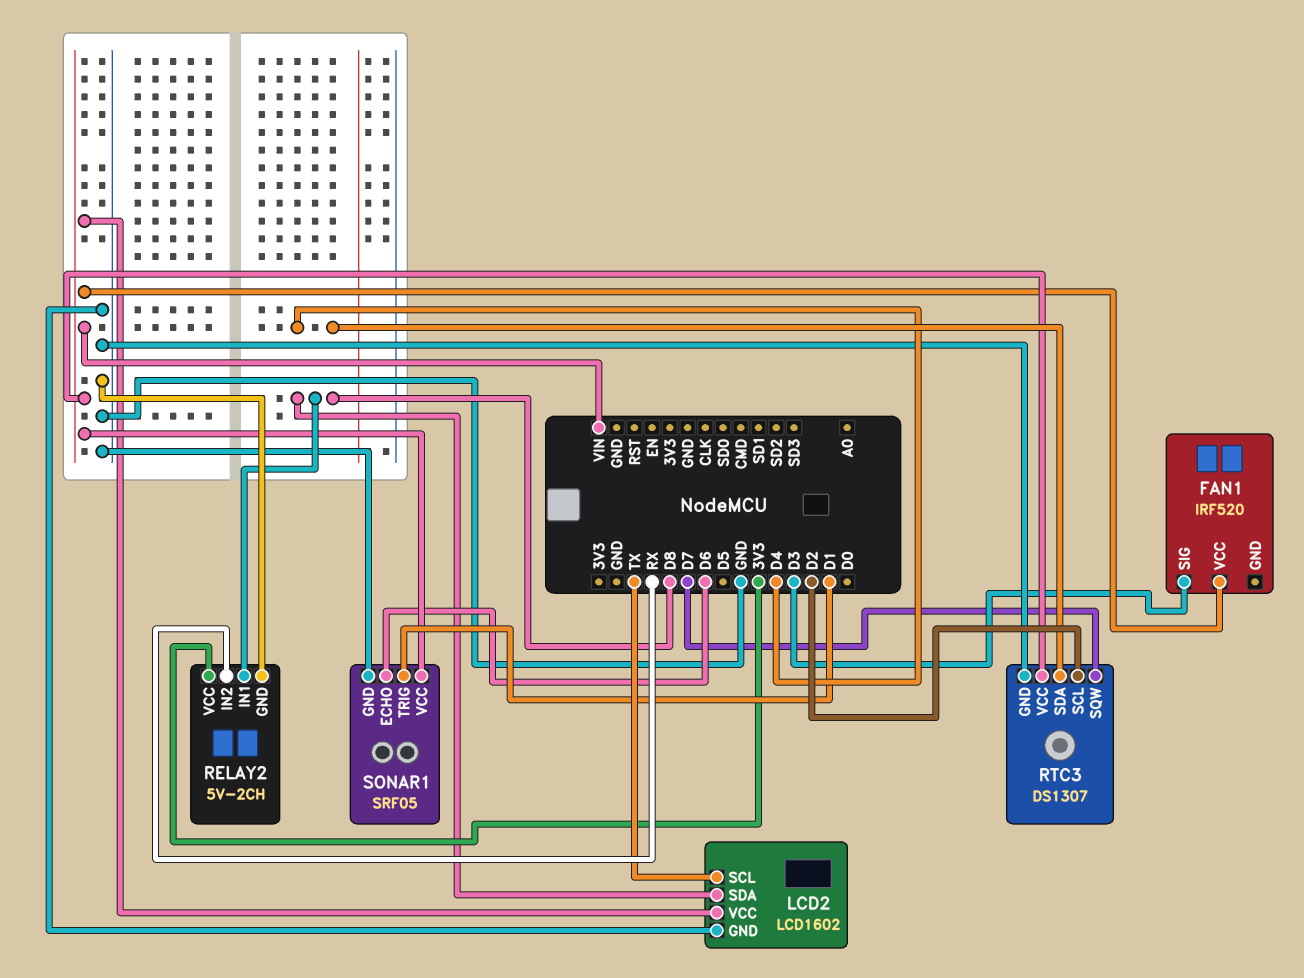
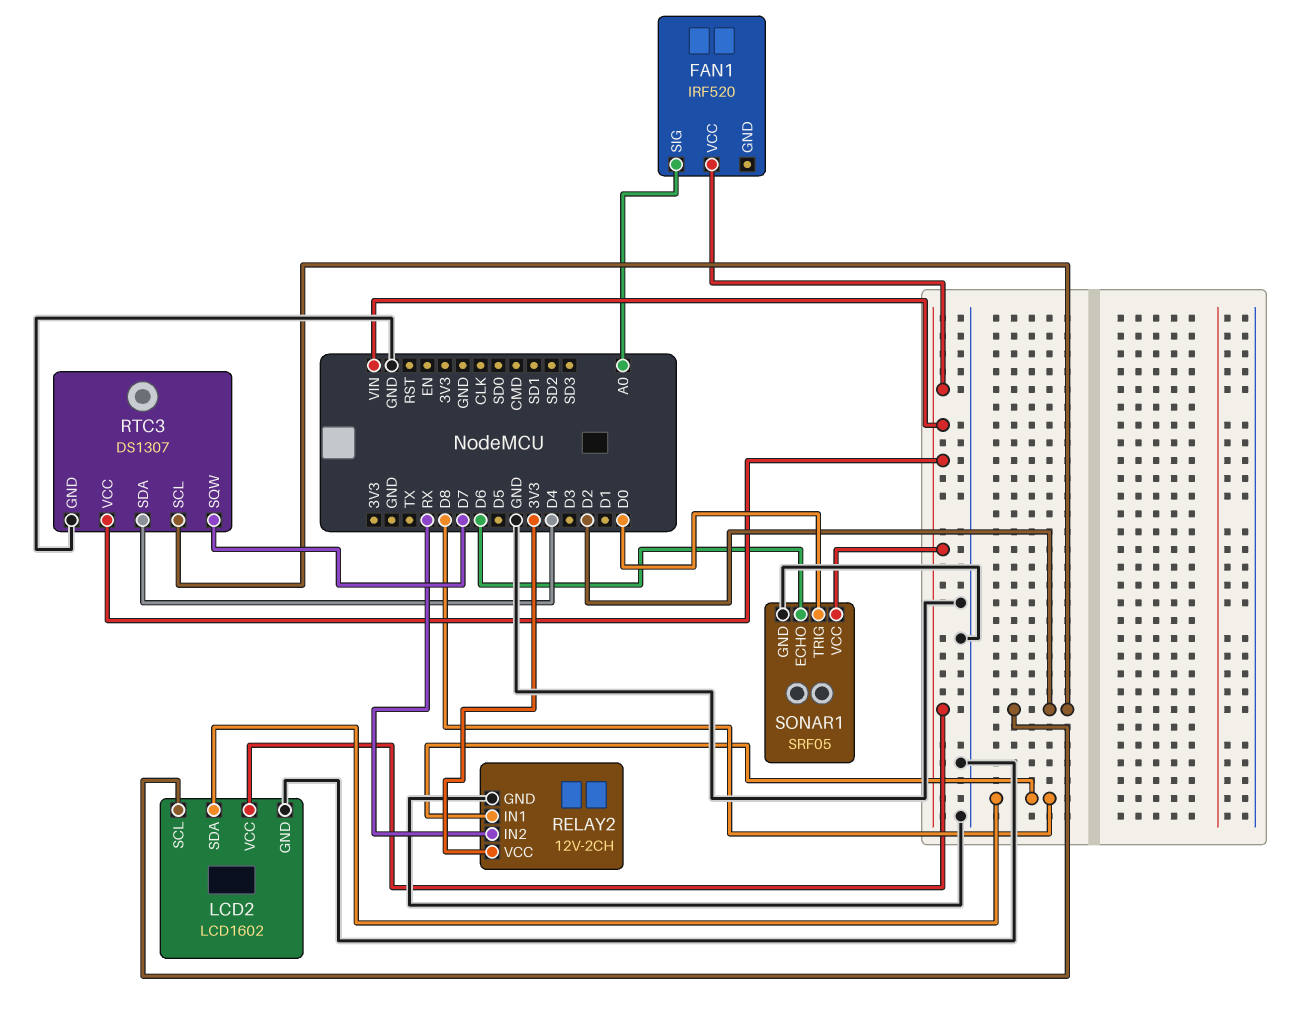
FAN1 pin SIG: D3 -> A0
LCD2 pin SCL: TX -> D2
RELAY2: 5V-2CH -> 12V-2CH
SONAR1 pin TRIG: D1 -> D0

